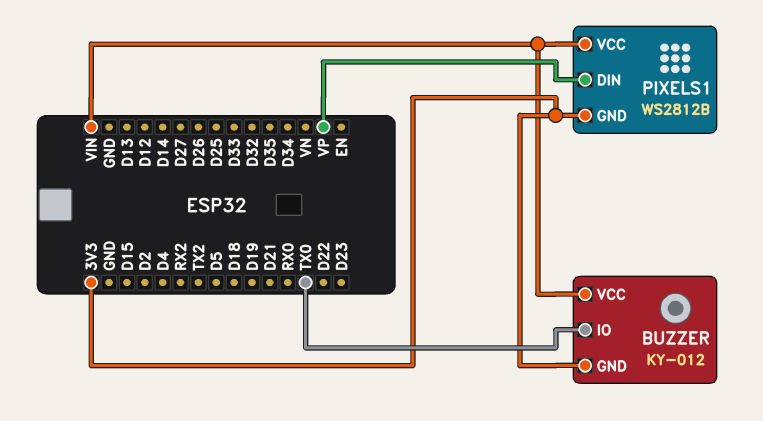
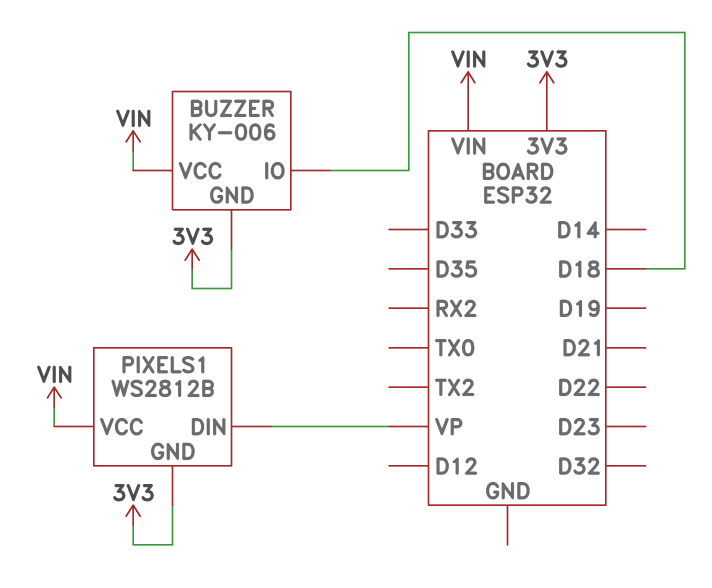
BUZZER: KY-012 -> KY-006
BUZZER pin IO: TX0 -> D18

